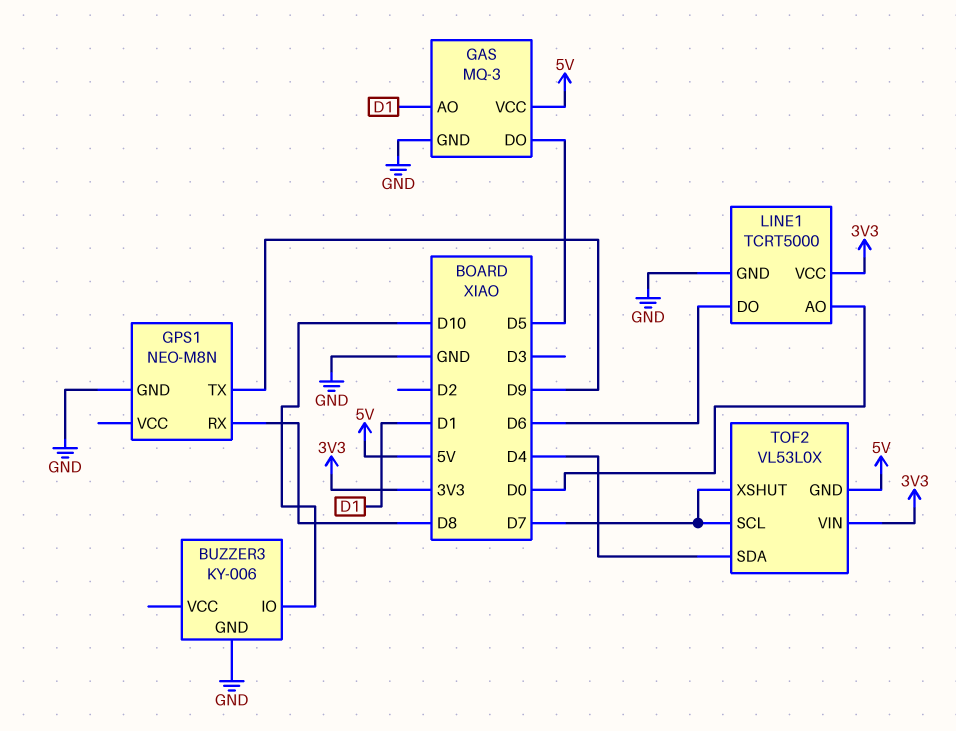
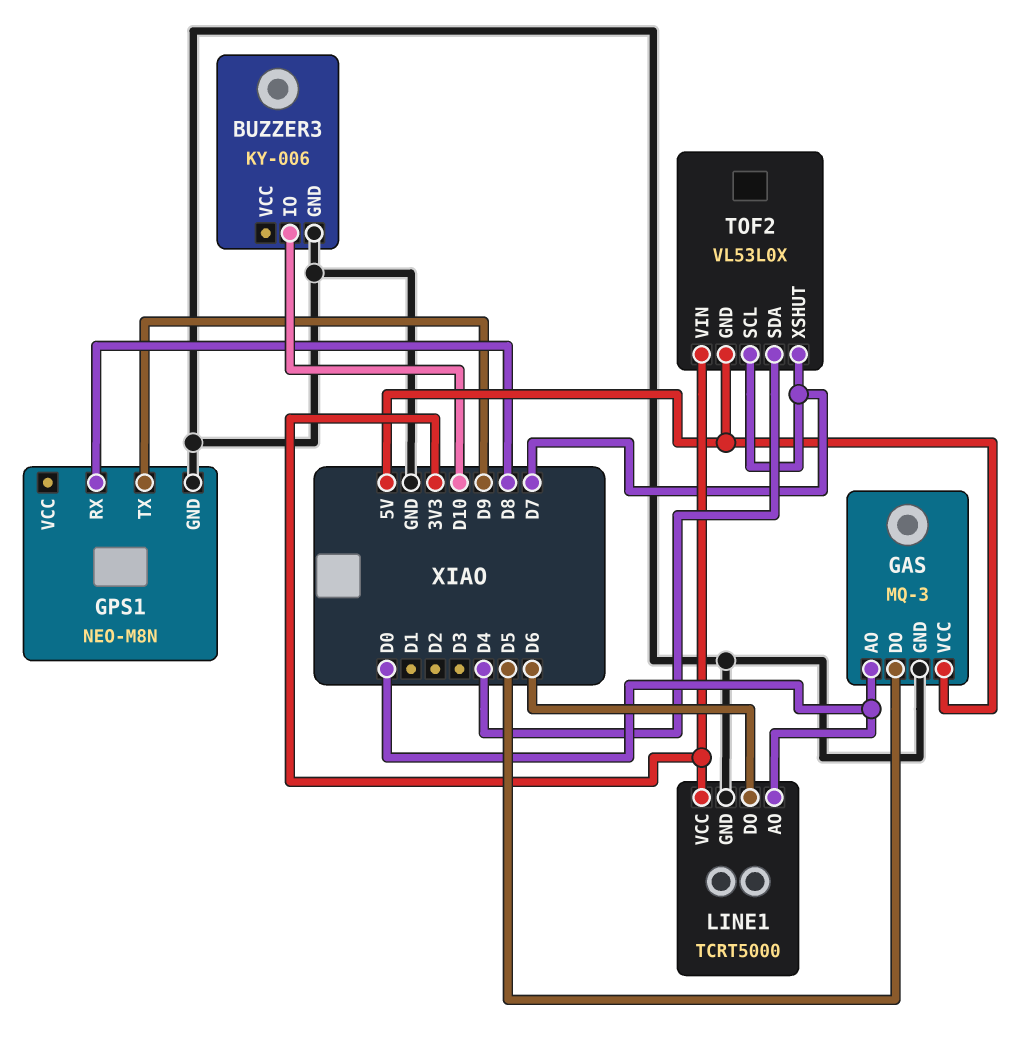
GAS pin AO: D1 -> D0

